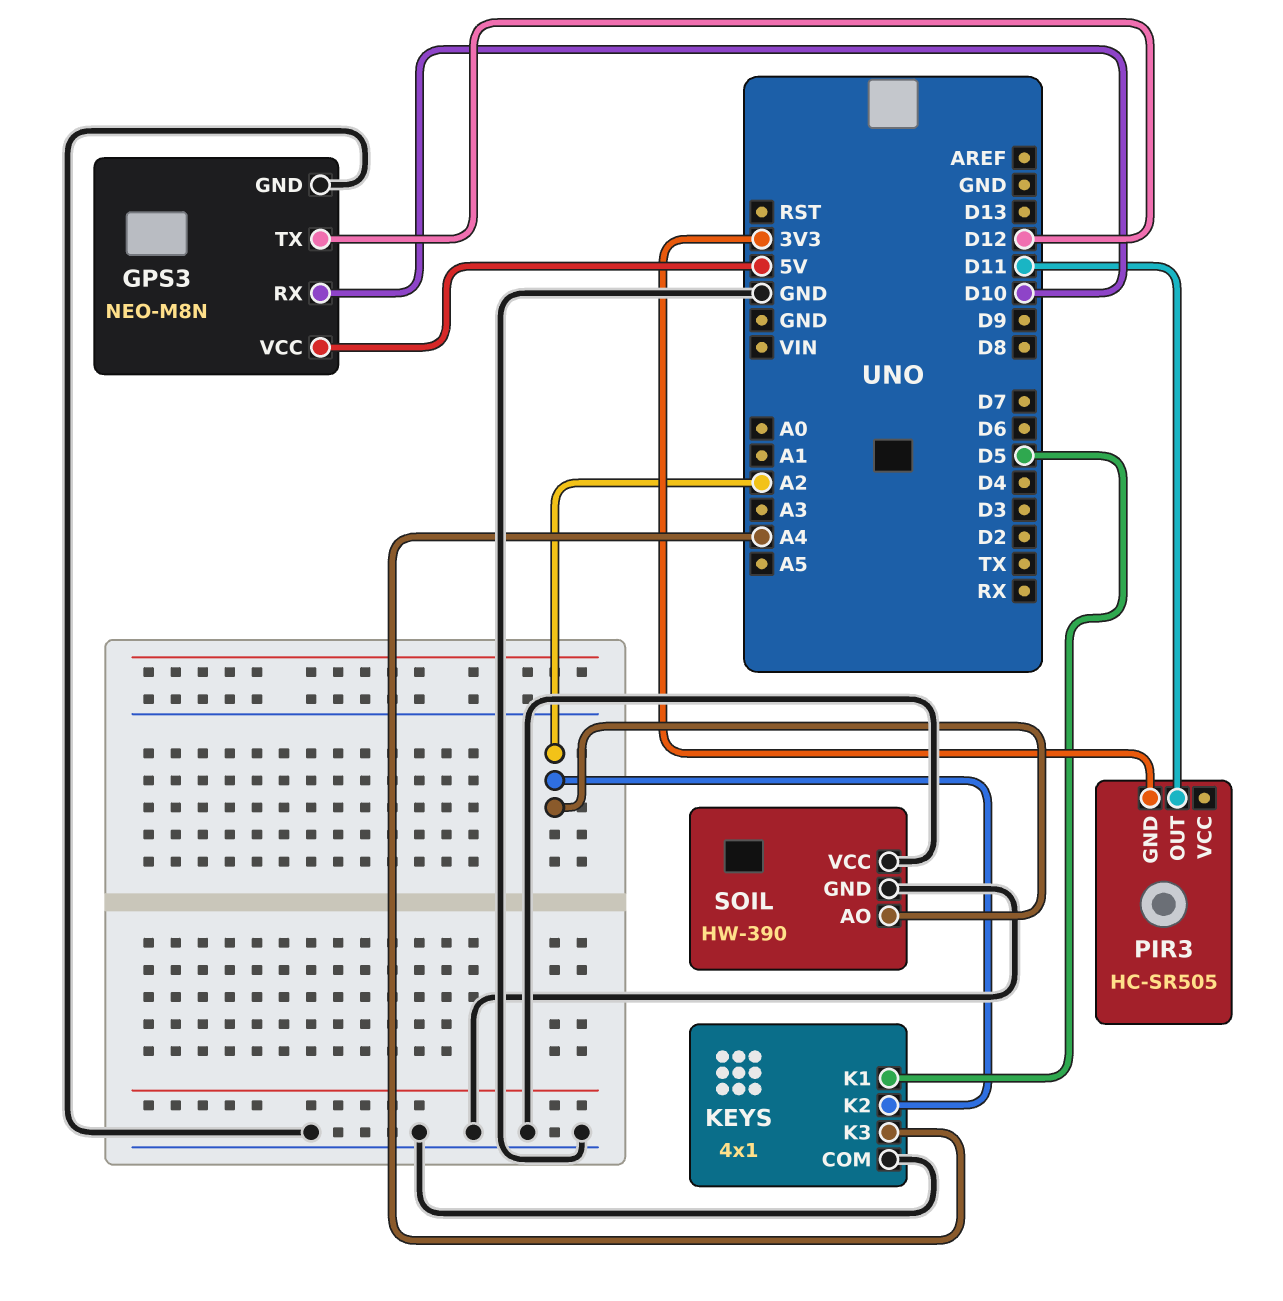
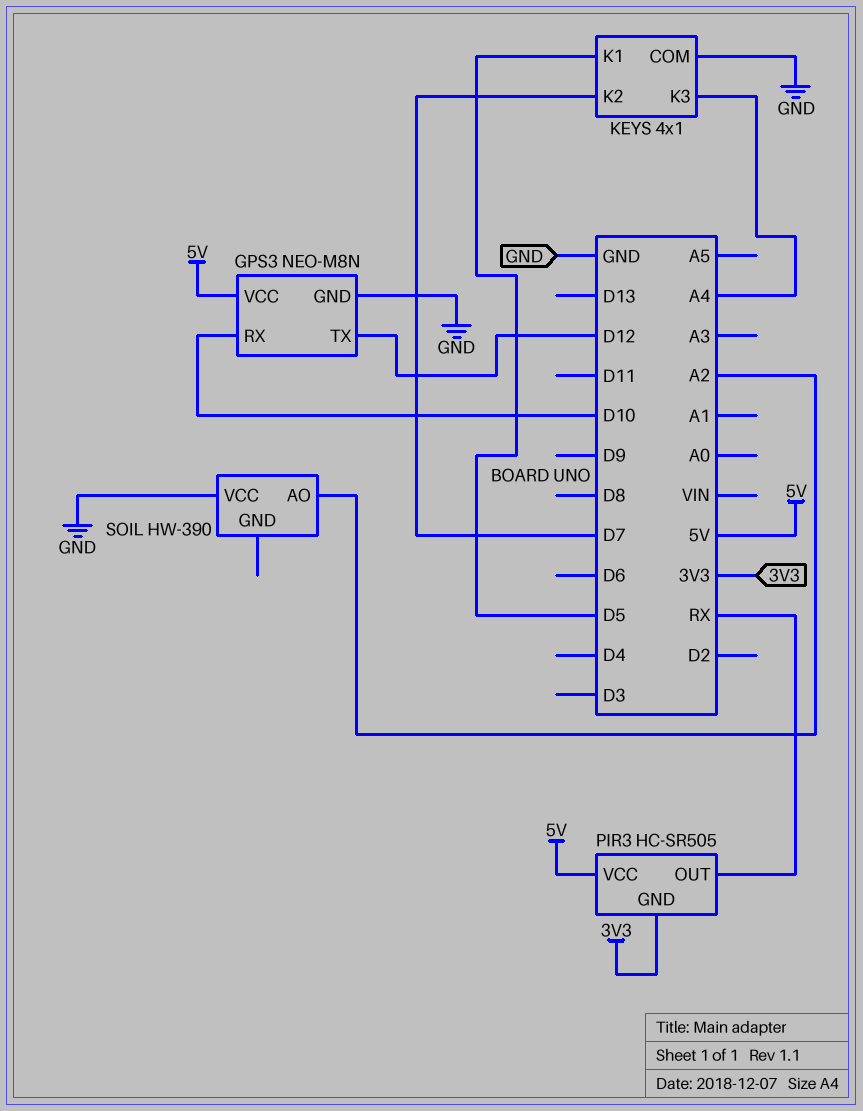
KEYS pin K2: A2 -> D7
PIR3 pin OUT: D11 -> RX
PIR3 pin VCC: none -> 5V
SOIL pin GND: GND -> none

